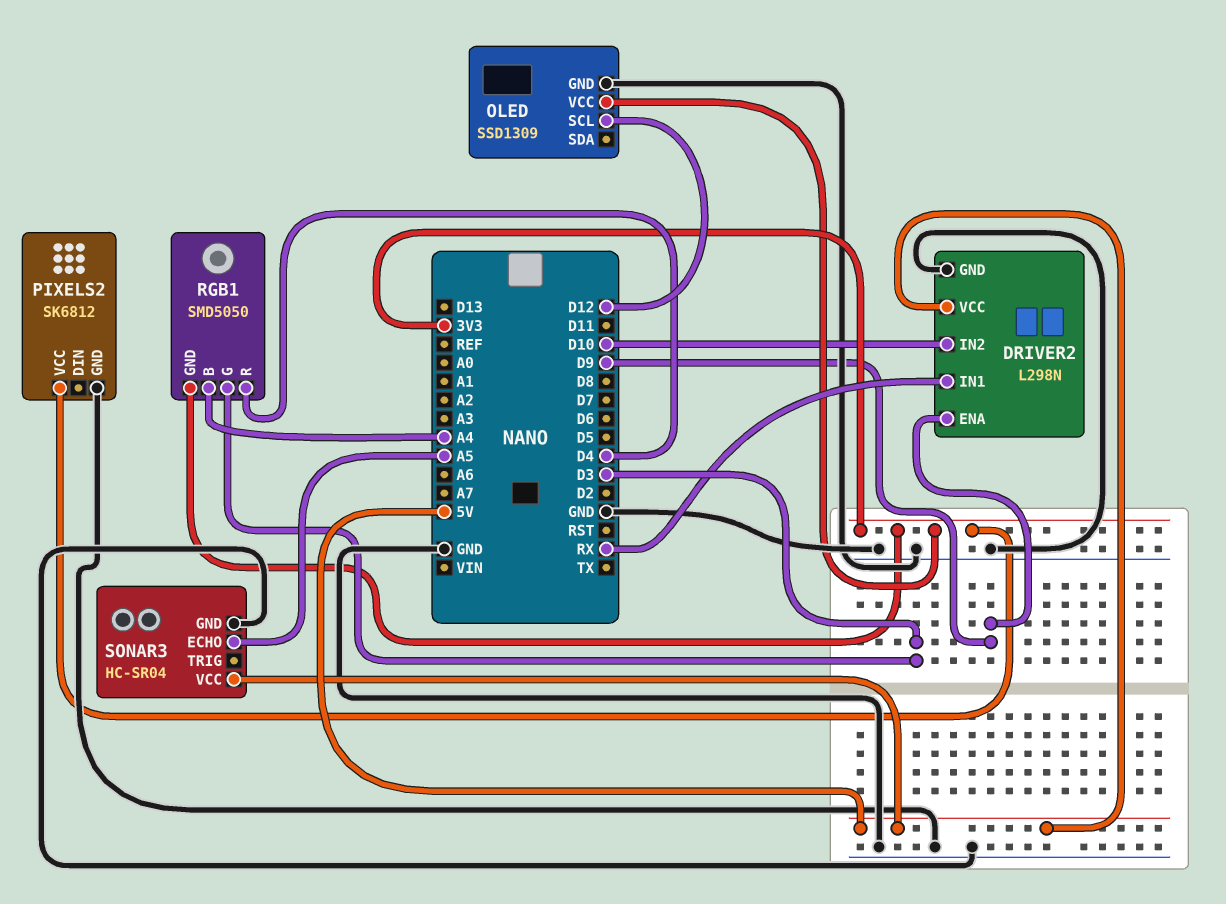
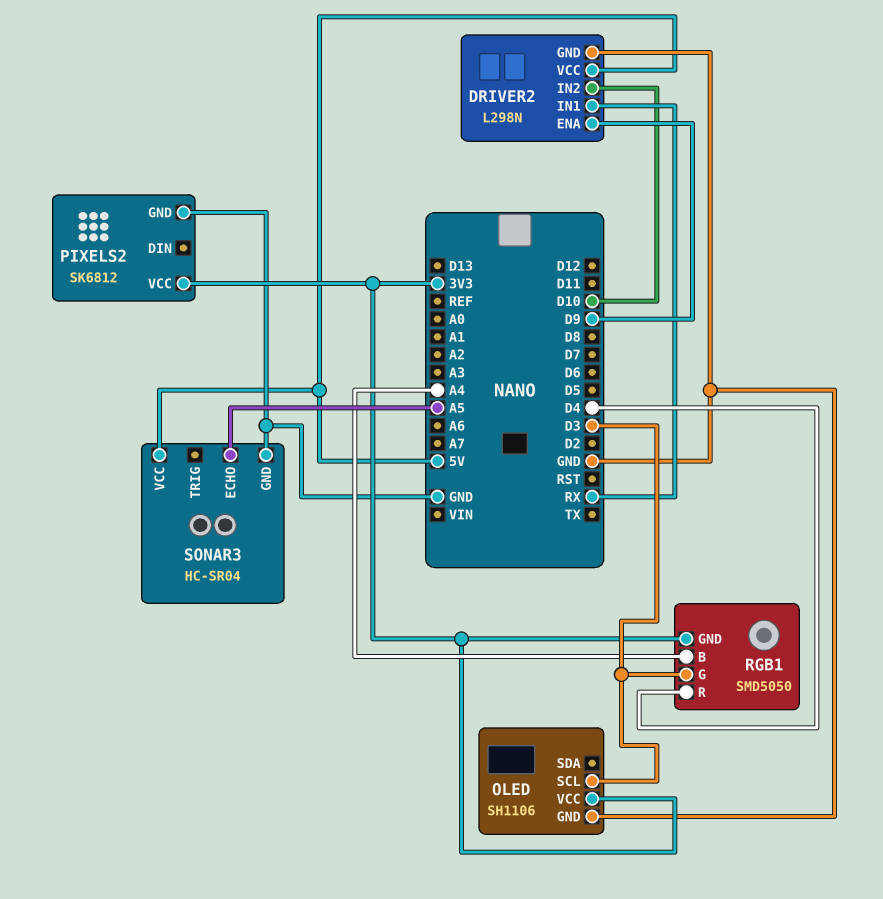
OLED: SSD1309 -> SH1106
OLED pin SCL: D12 -> D3

